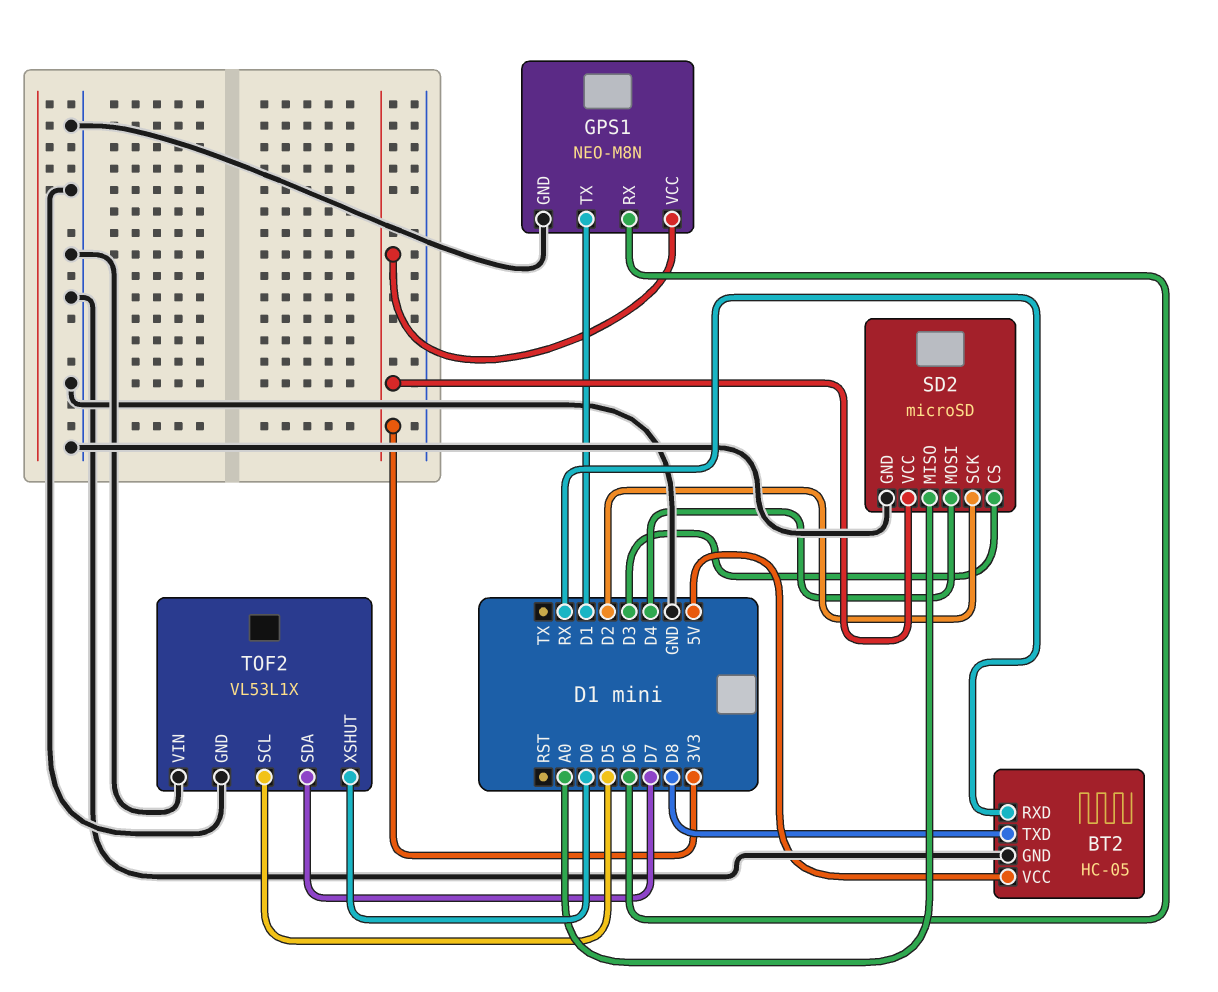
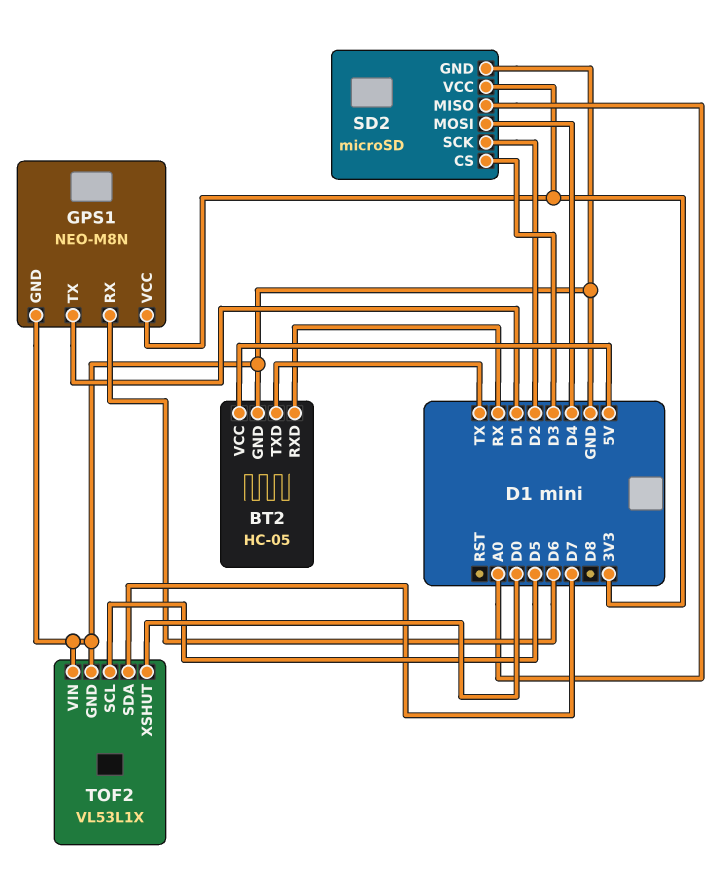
BT2 pin TXD: D8 -> TX

